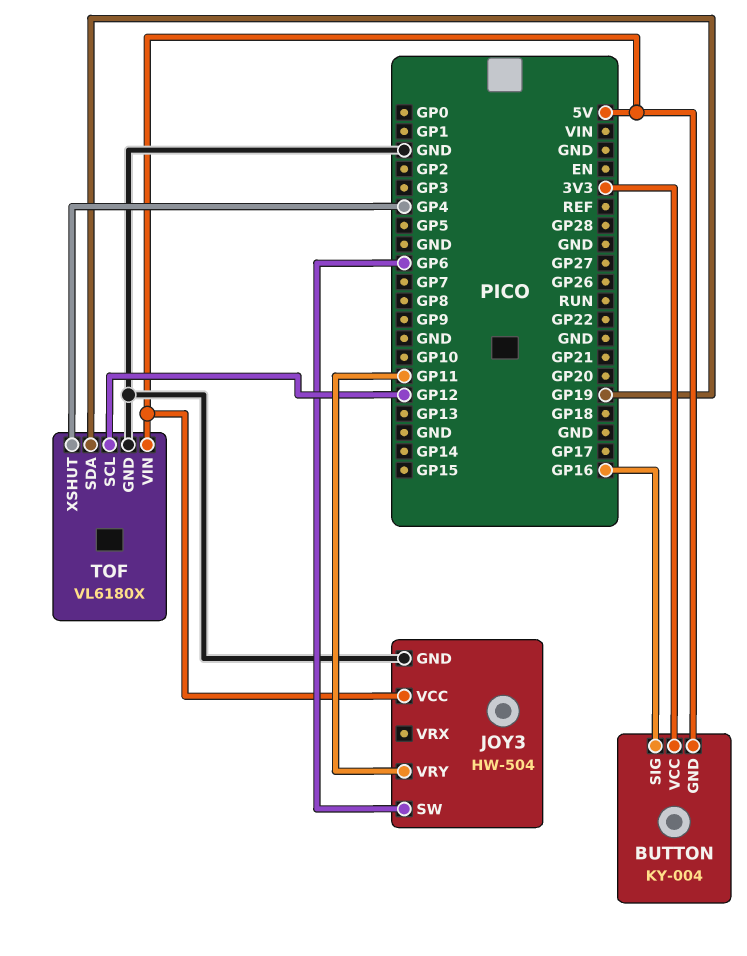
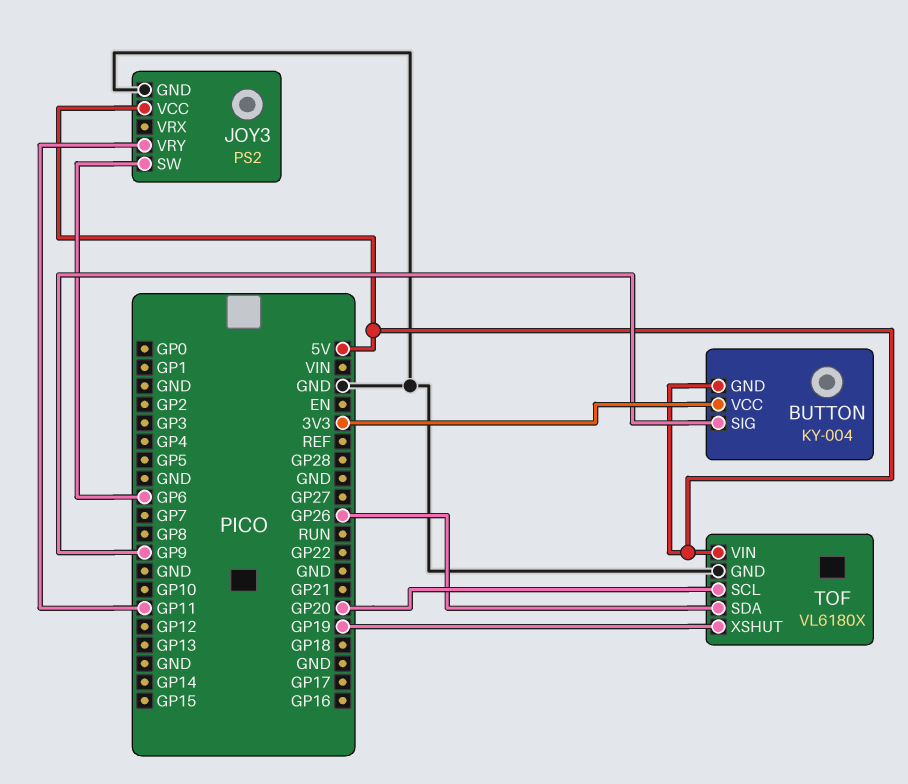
BUTTON pin SIG: GP16 -> GP9
JOY3: HW-504 -> PS2
TOF pin SCL: GP12 -> GP20
TOF pin SDA: GP19 -> GP26
TOF pin XSHUT: GP4 -> GP19

